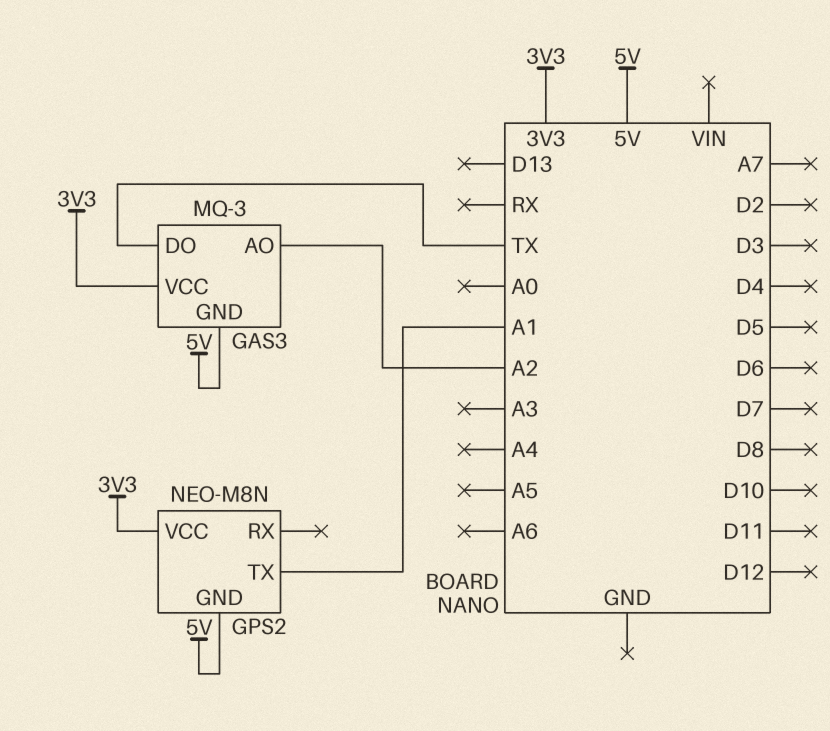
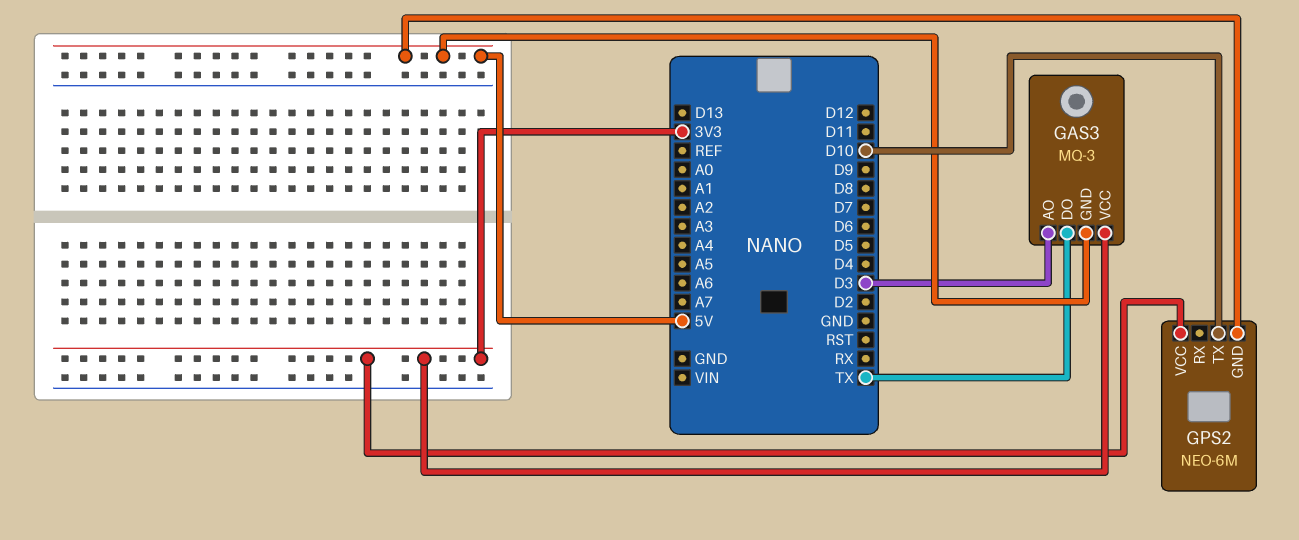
GAS3 pin AO: A2 -> D3
GPS2: NEO-M8N -> NEO-6M
GPS2 pin TX: A1 -> D10

